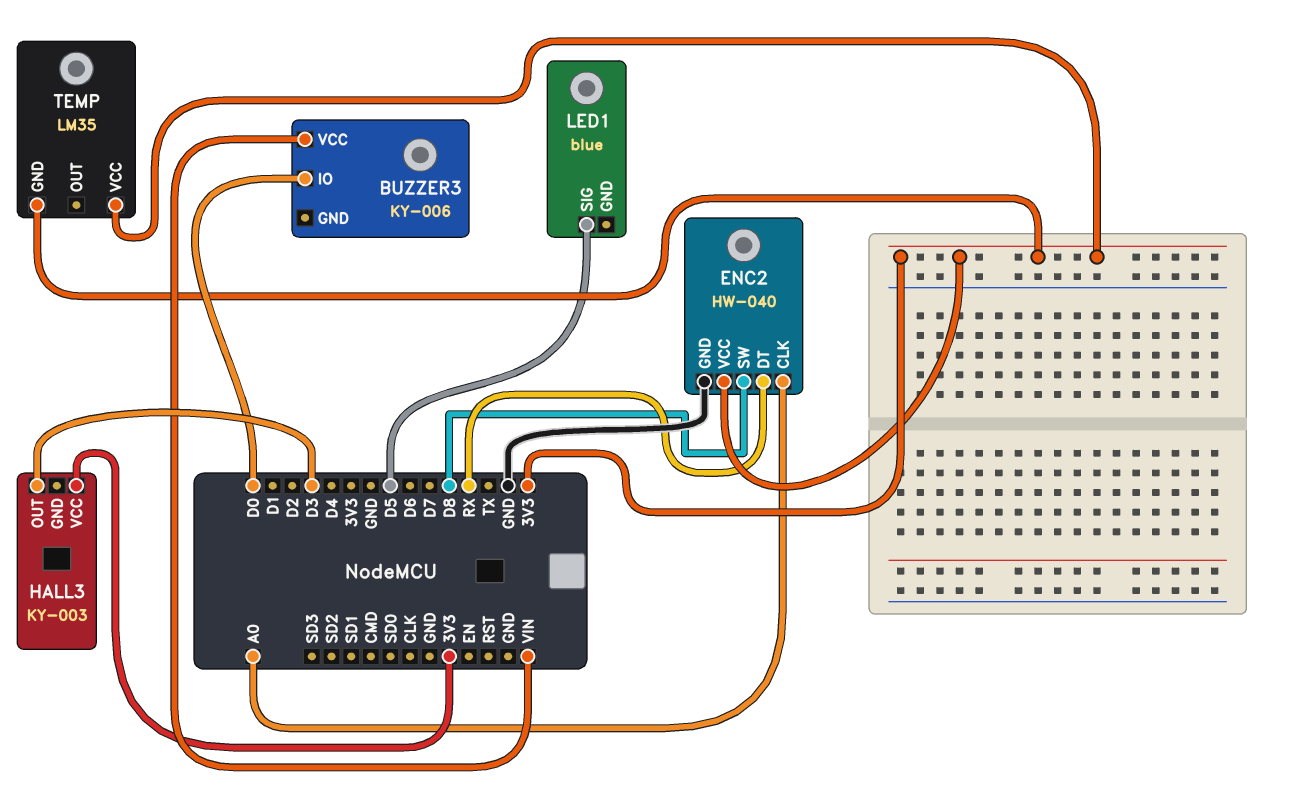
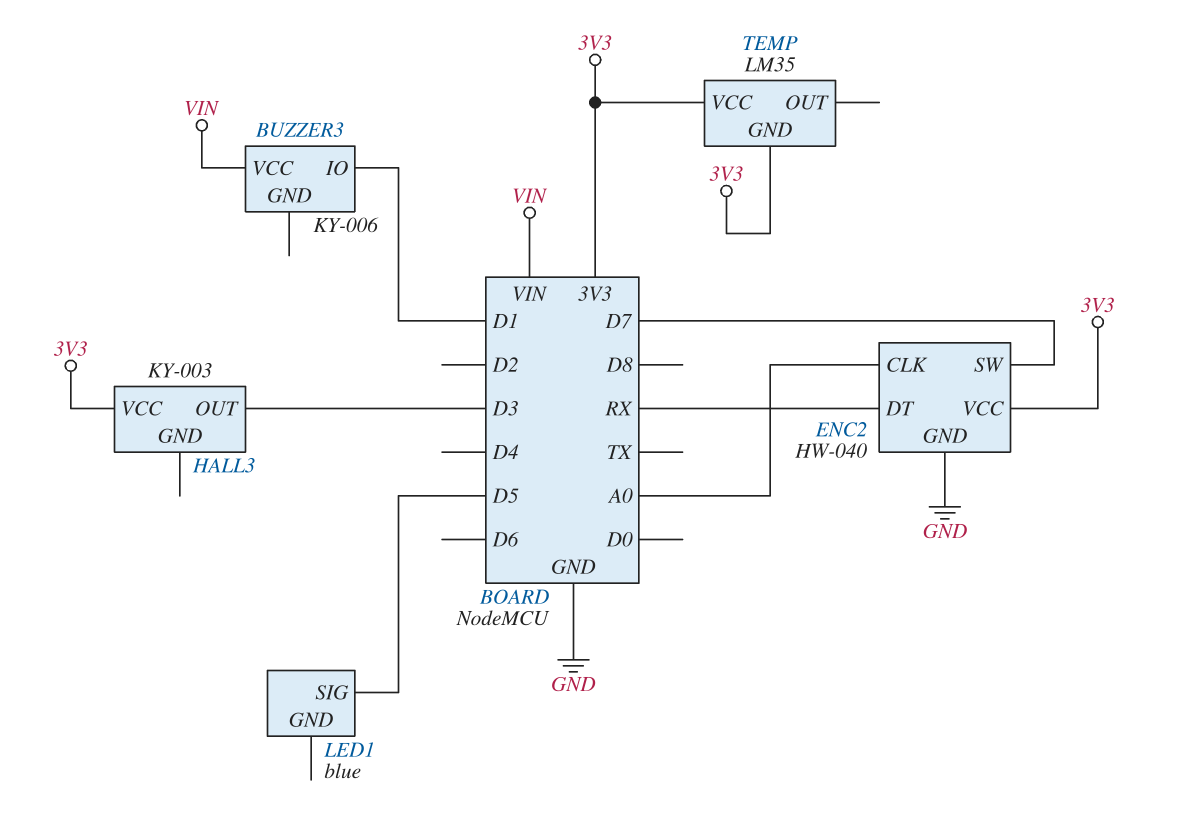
BUZZER3 pin IO: D0 -> D1
ENC2 pin SW: D8 -> D7

